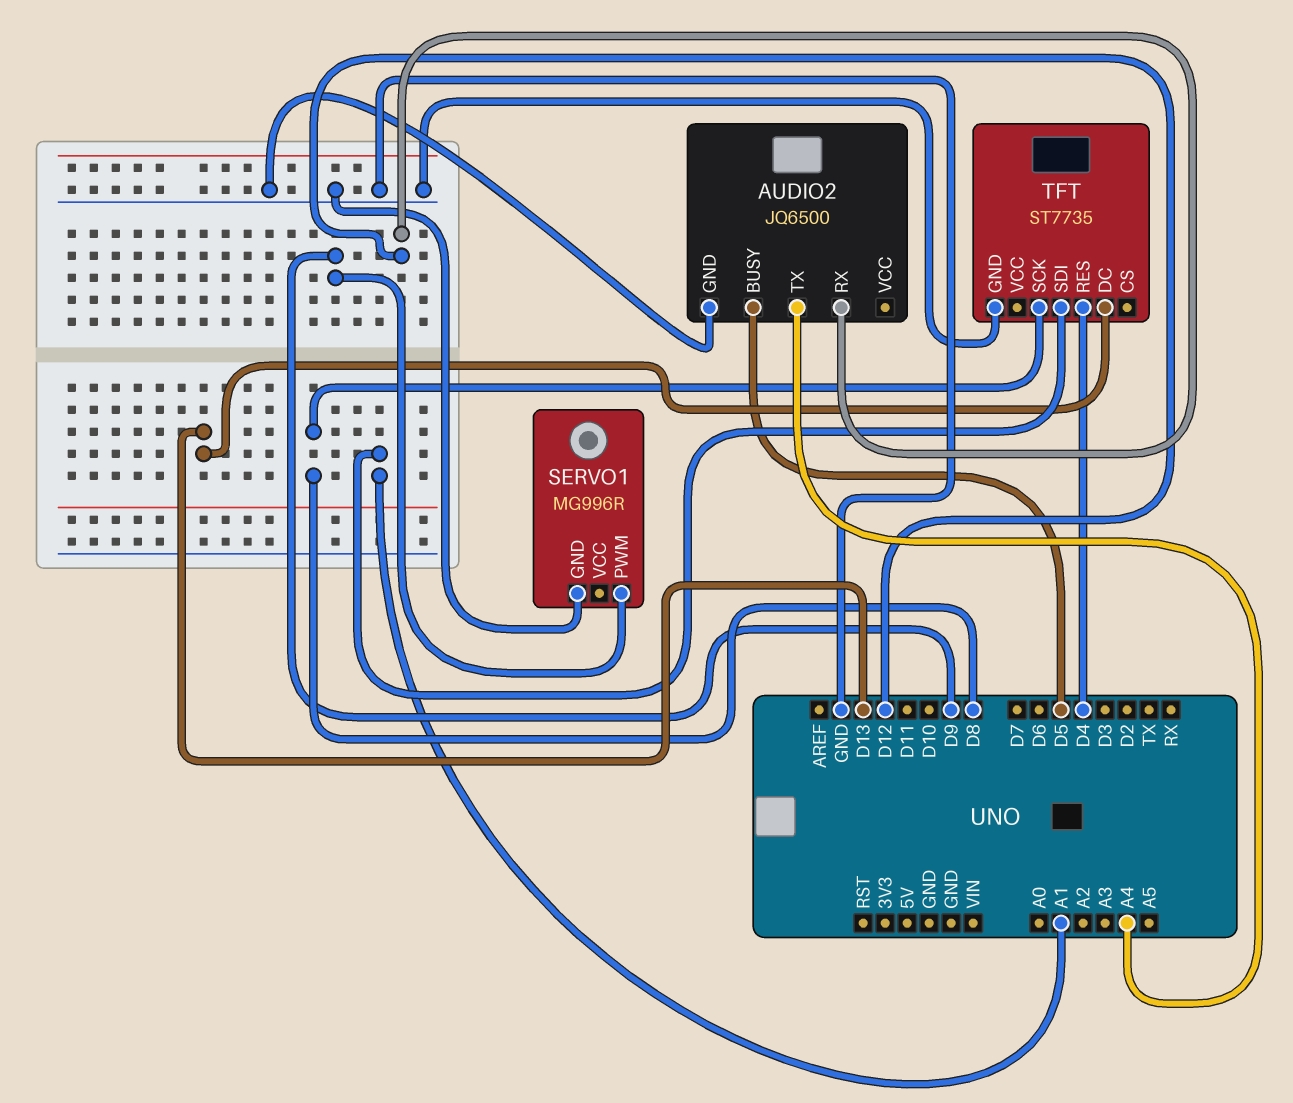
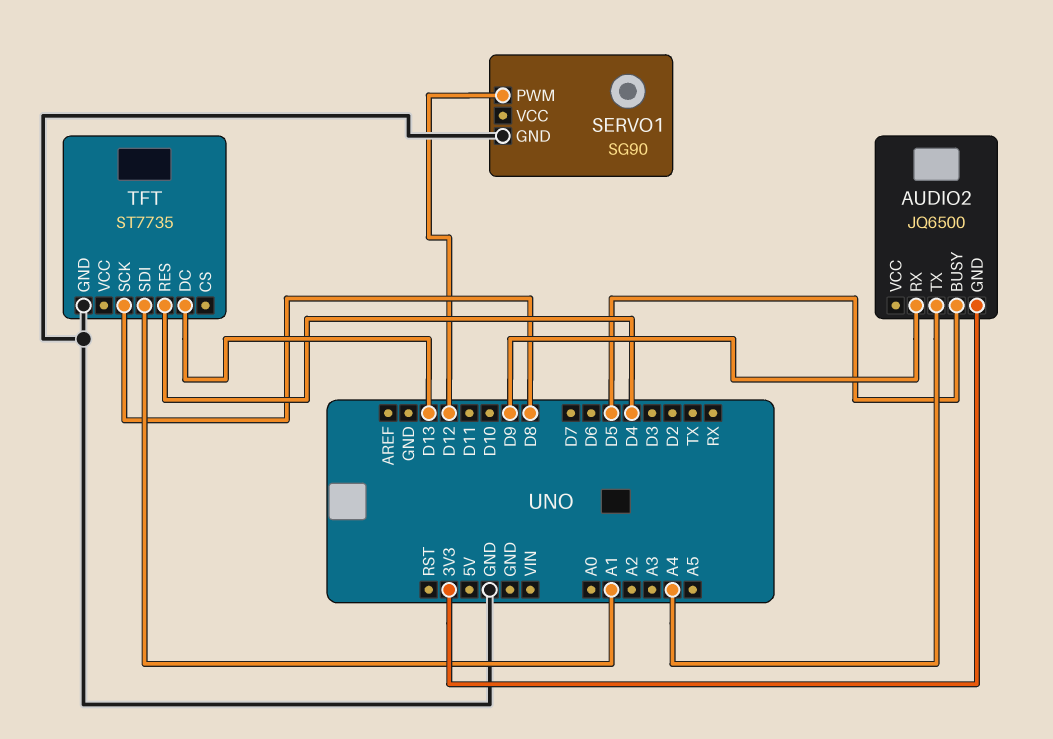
AUDIO2 pin GND: GND -> 3V3
AUDIO2 pin RX: D12 -> D9
SERVO1: MG996R -> SG90
SERVO1 pin PWM: D9 -> D12

